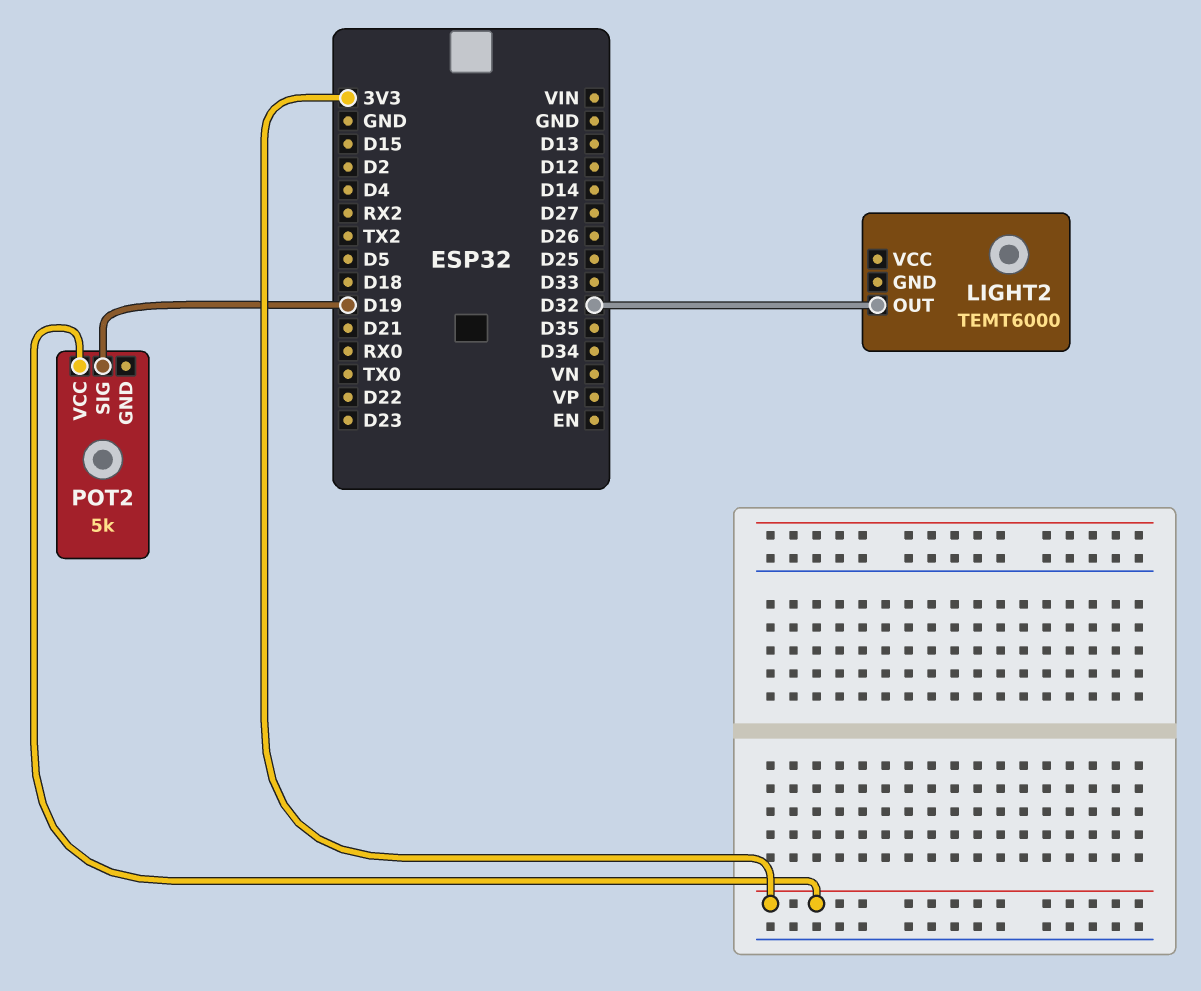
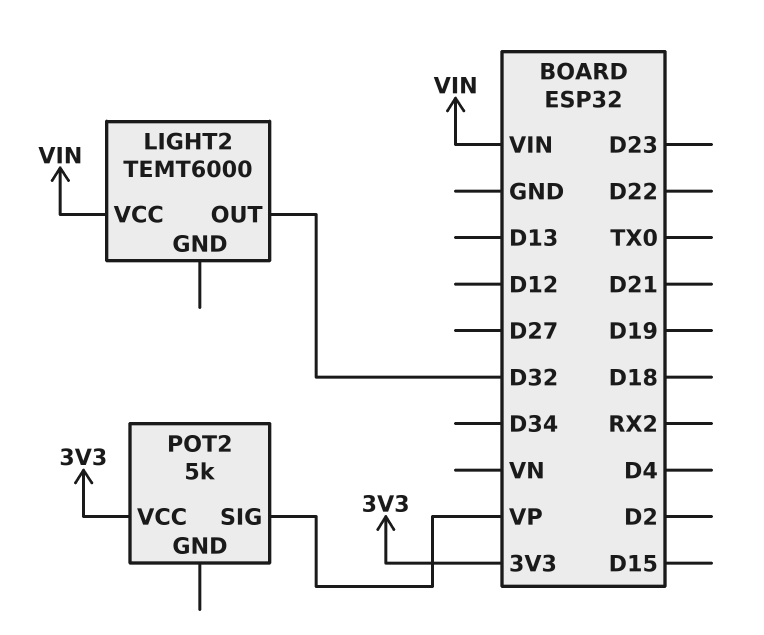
LIGHT2 pin VCC: none -> VIN
POT2 pin SIG: D19 -> VP

